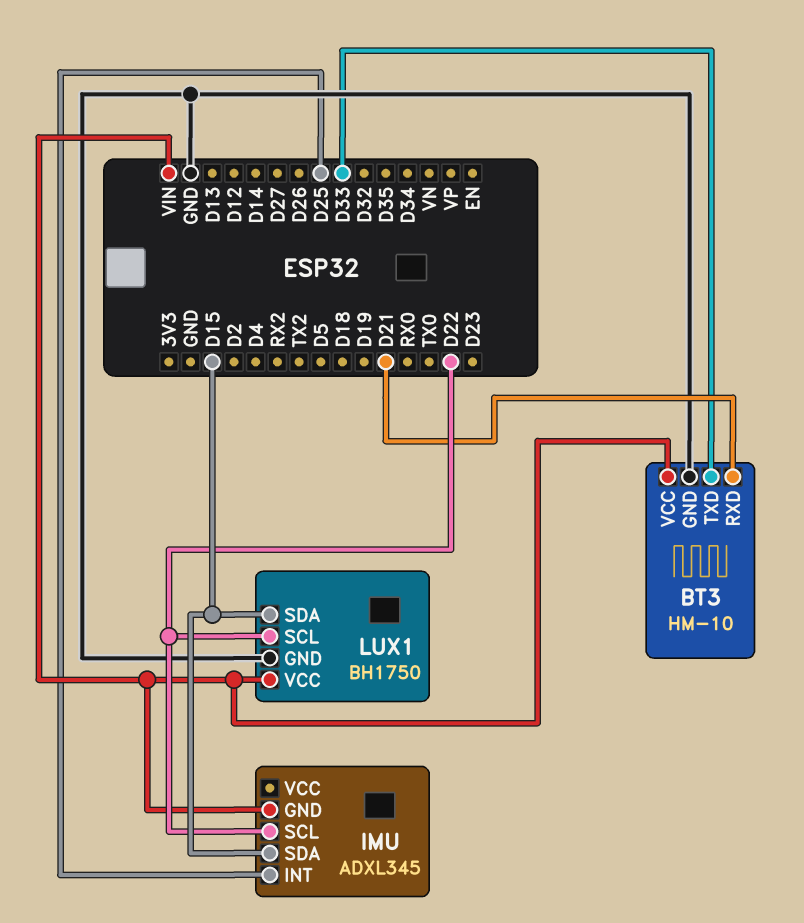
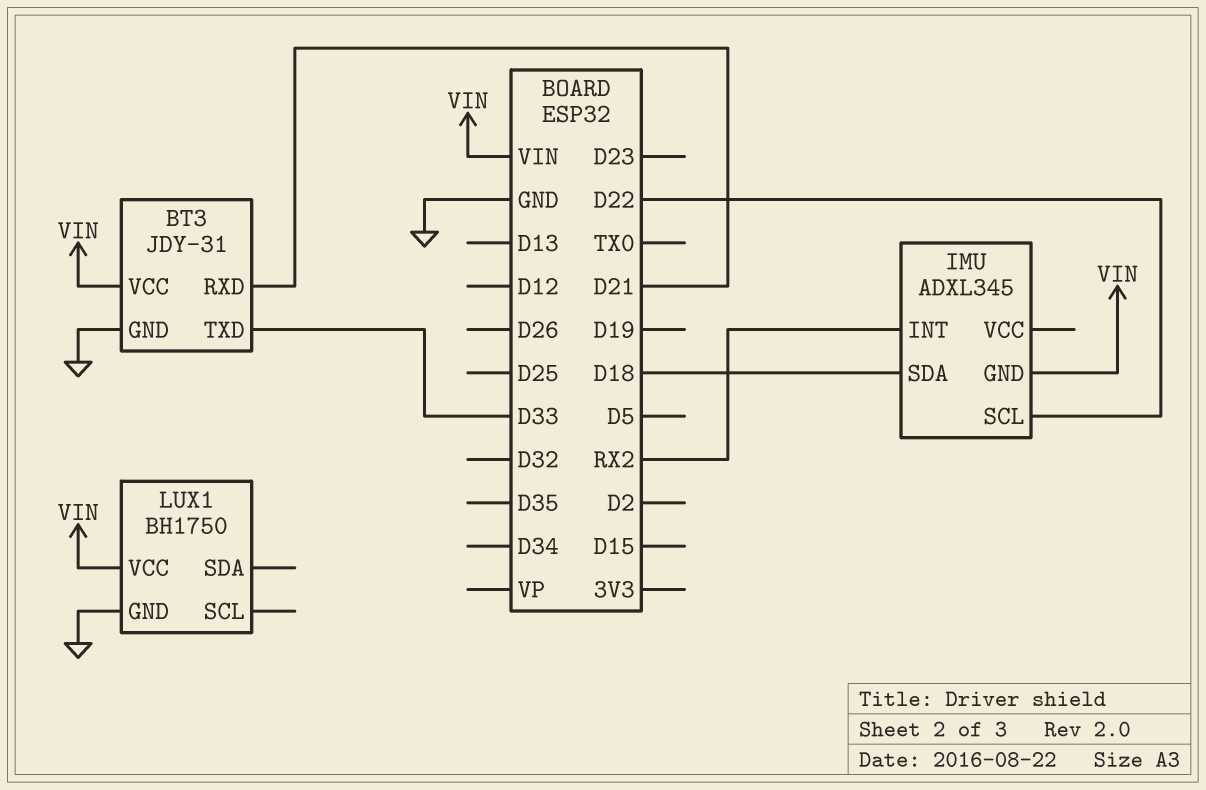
BT3: HM-10 -> JDY-31
IMU pin INT: D25 -> RX2
IMU pin SDA: D15 -> D18
LUX1 pin SCL: D22 -> none
LUX1 pin SDA: D15 -> none

